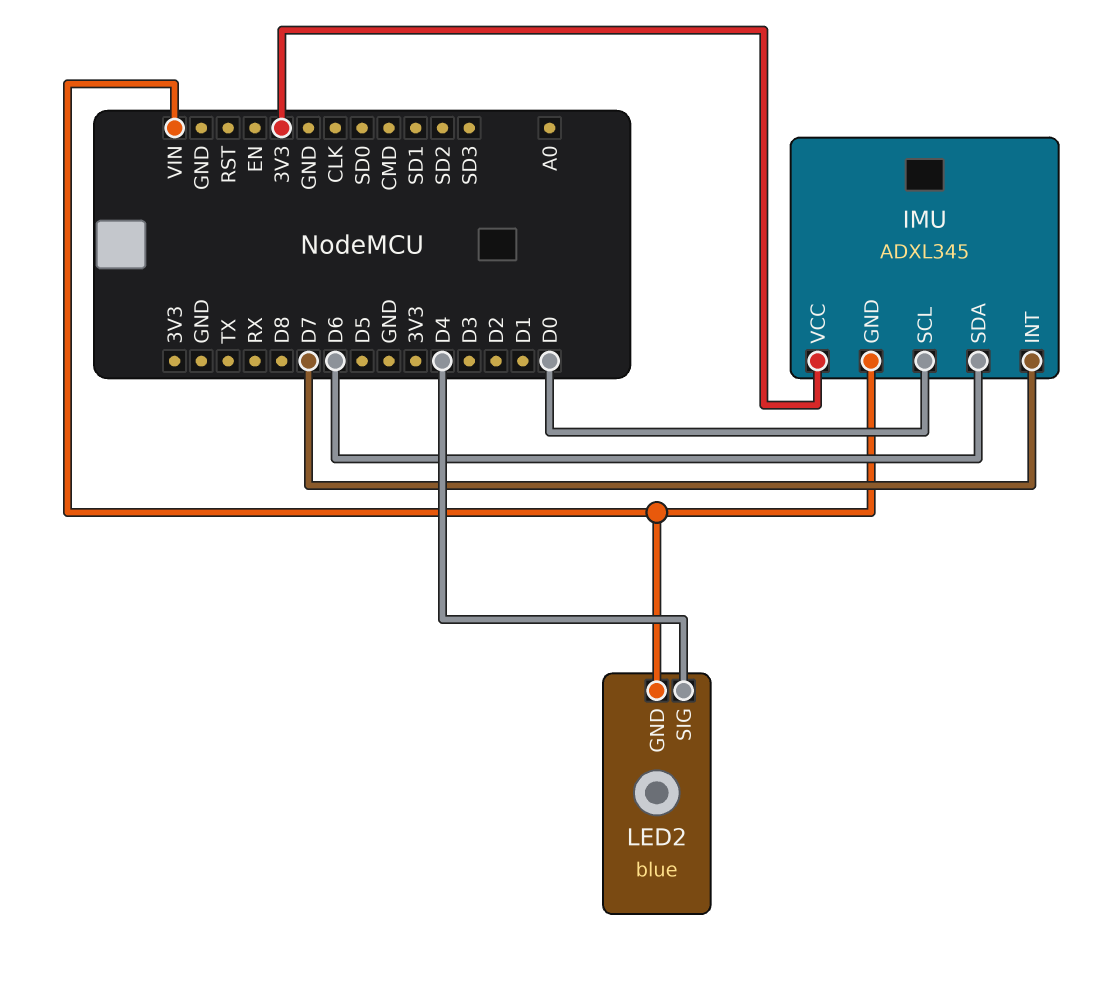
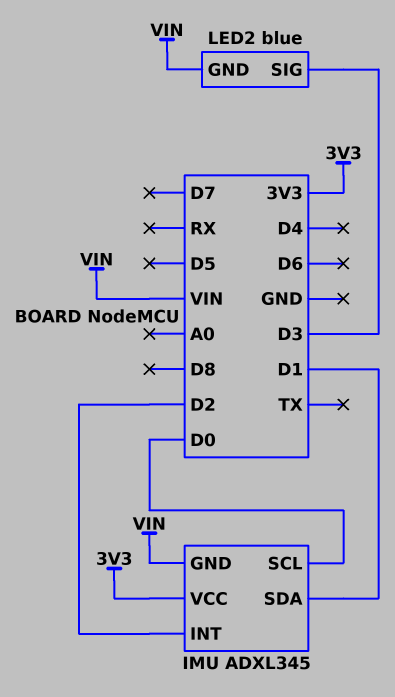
IMU pin INT: D7 -> D2
IMU pin SDA: D6 -> D1
LED2 pin SIG: D4 -> D3

